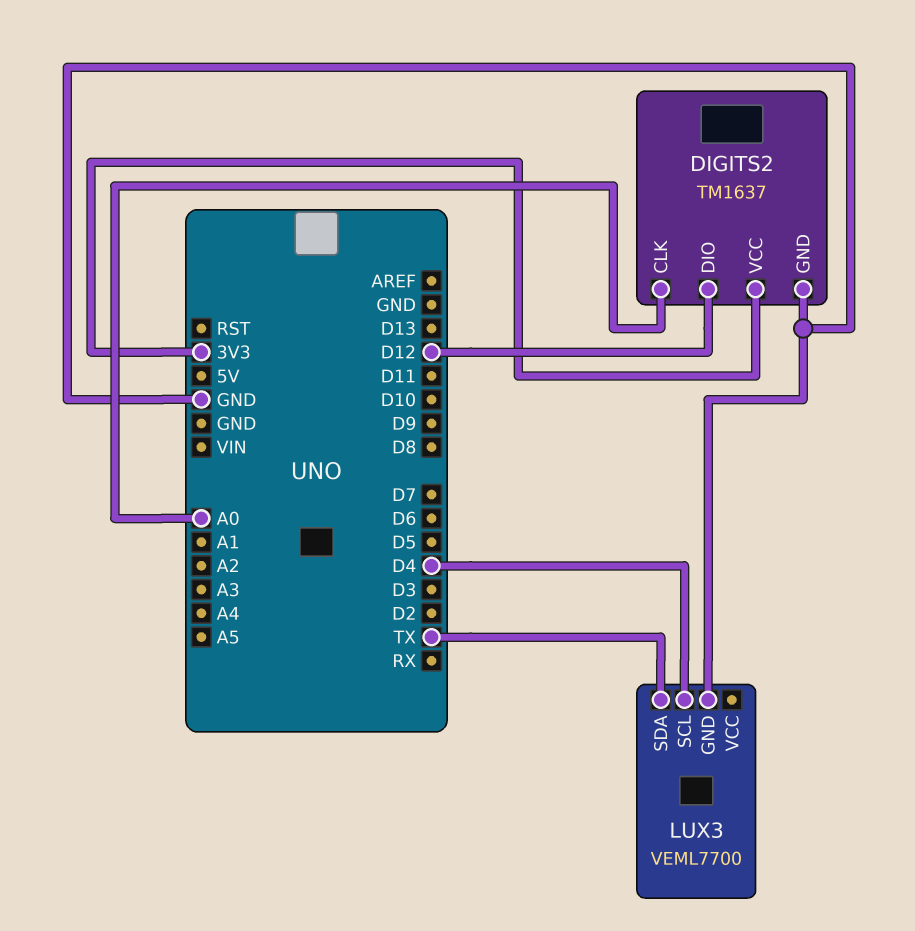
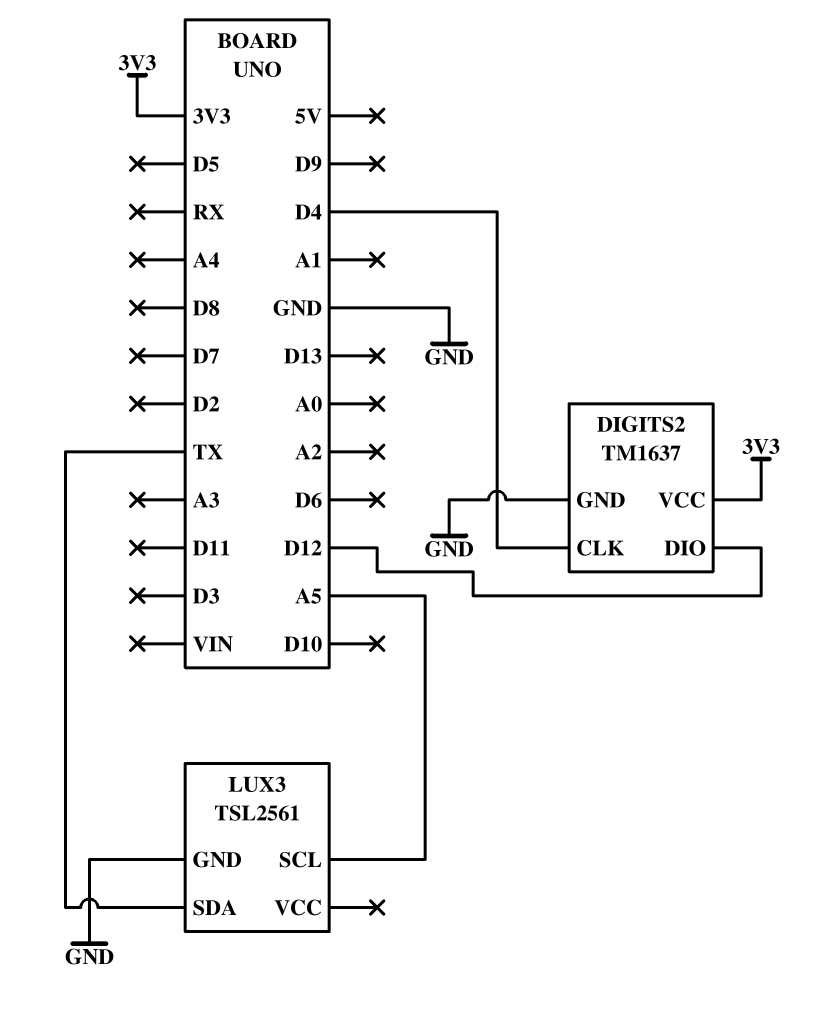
DIGITS2 pin CLK: A0 -> D4
LUX3: VEML7700 -> TSL2561
LUX3 pin SCL: D4 -> A5

